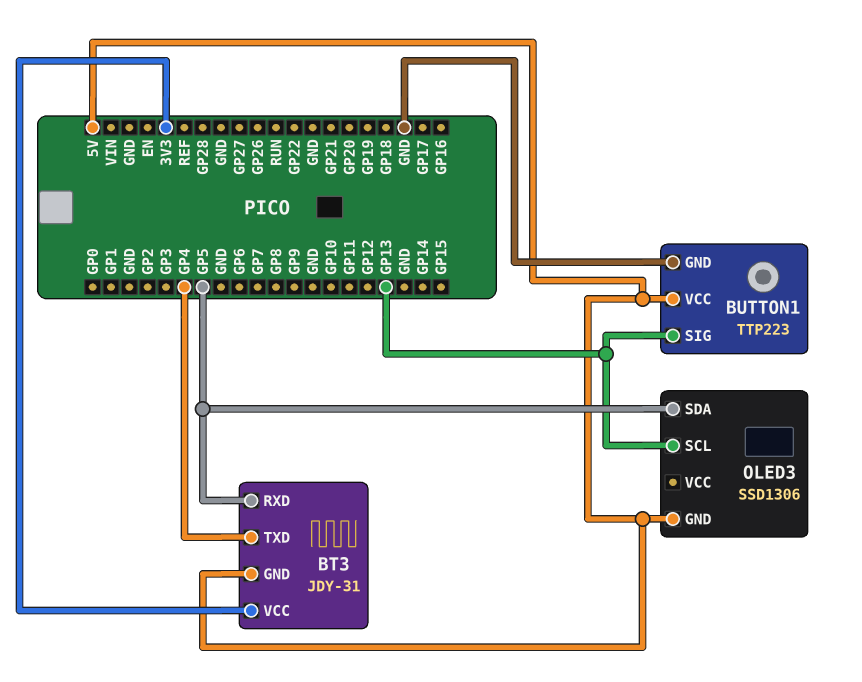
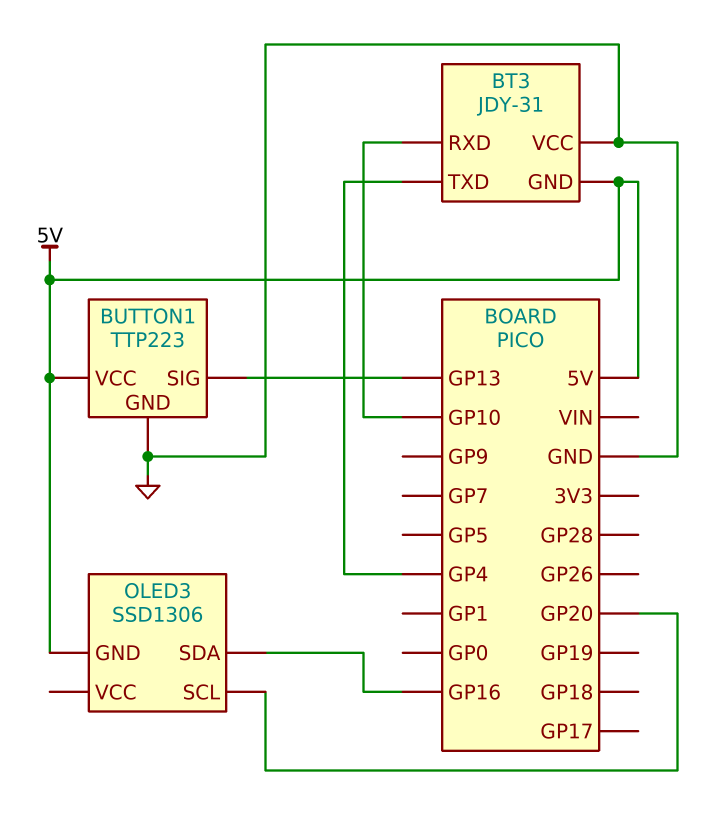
BT3 pin RXD: GP5 -> GP10
BT3 pin VCC: 3V3 -> GND
OLED3 pin SCL: GP13 -> GP20
OLED3 pin SDA: GP5 -> GP16

